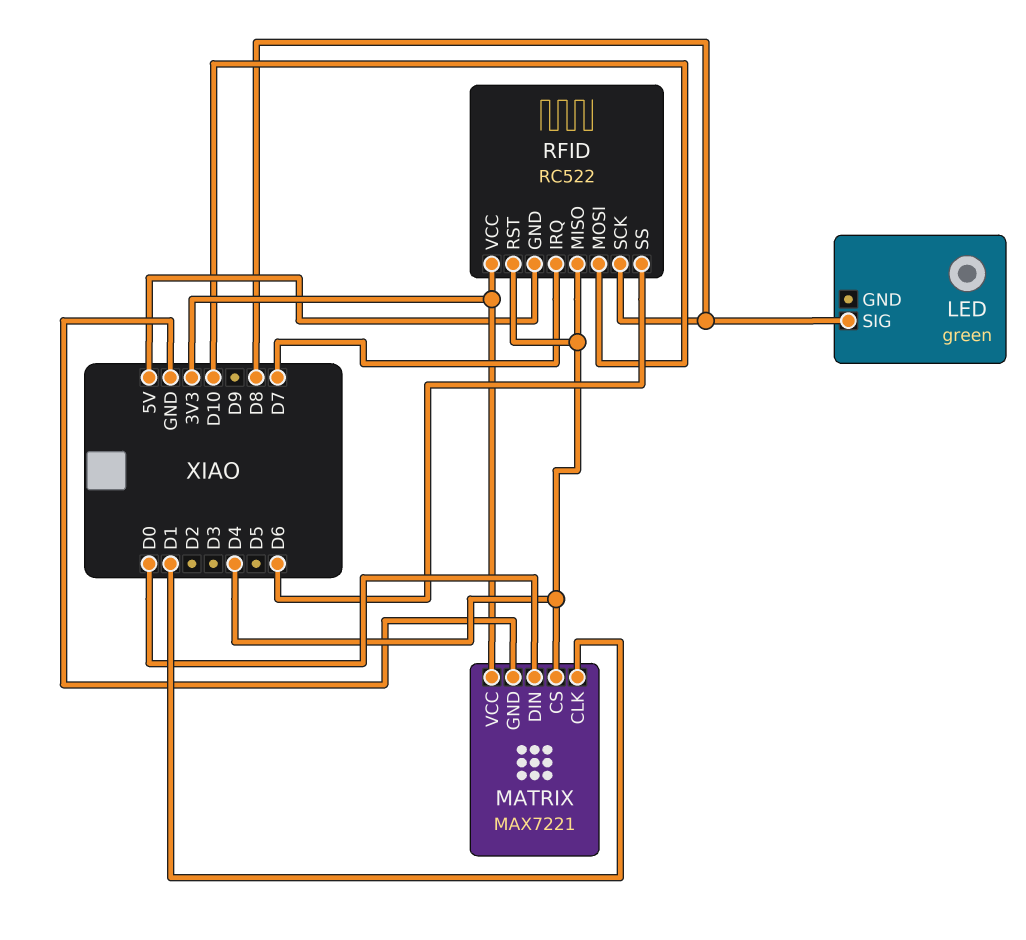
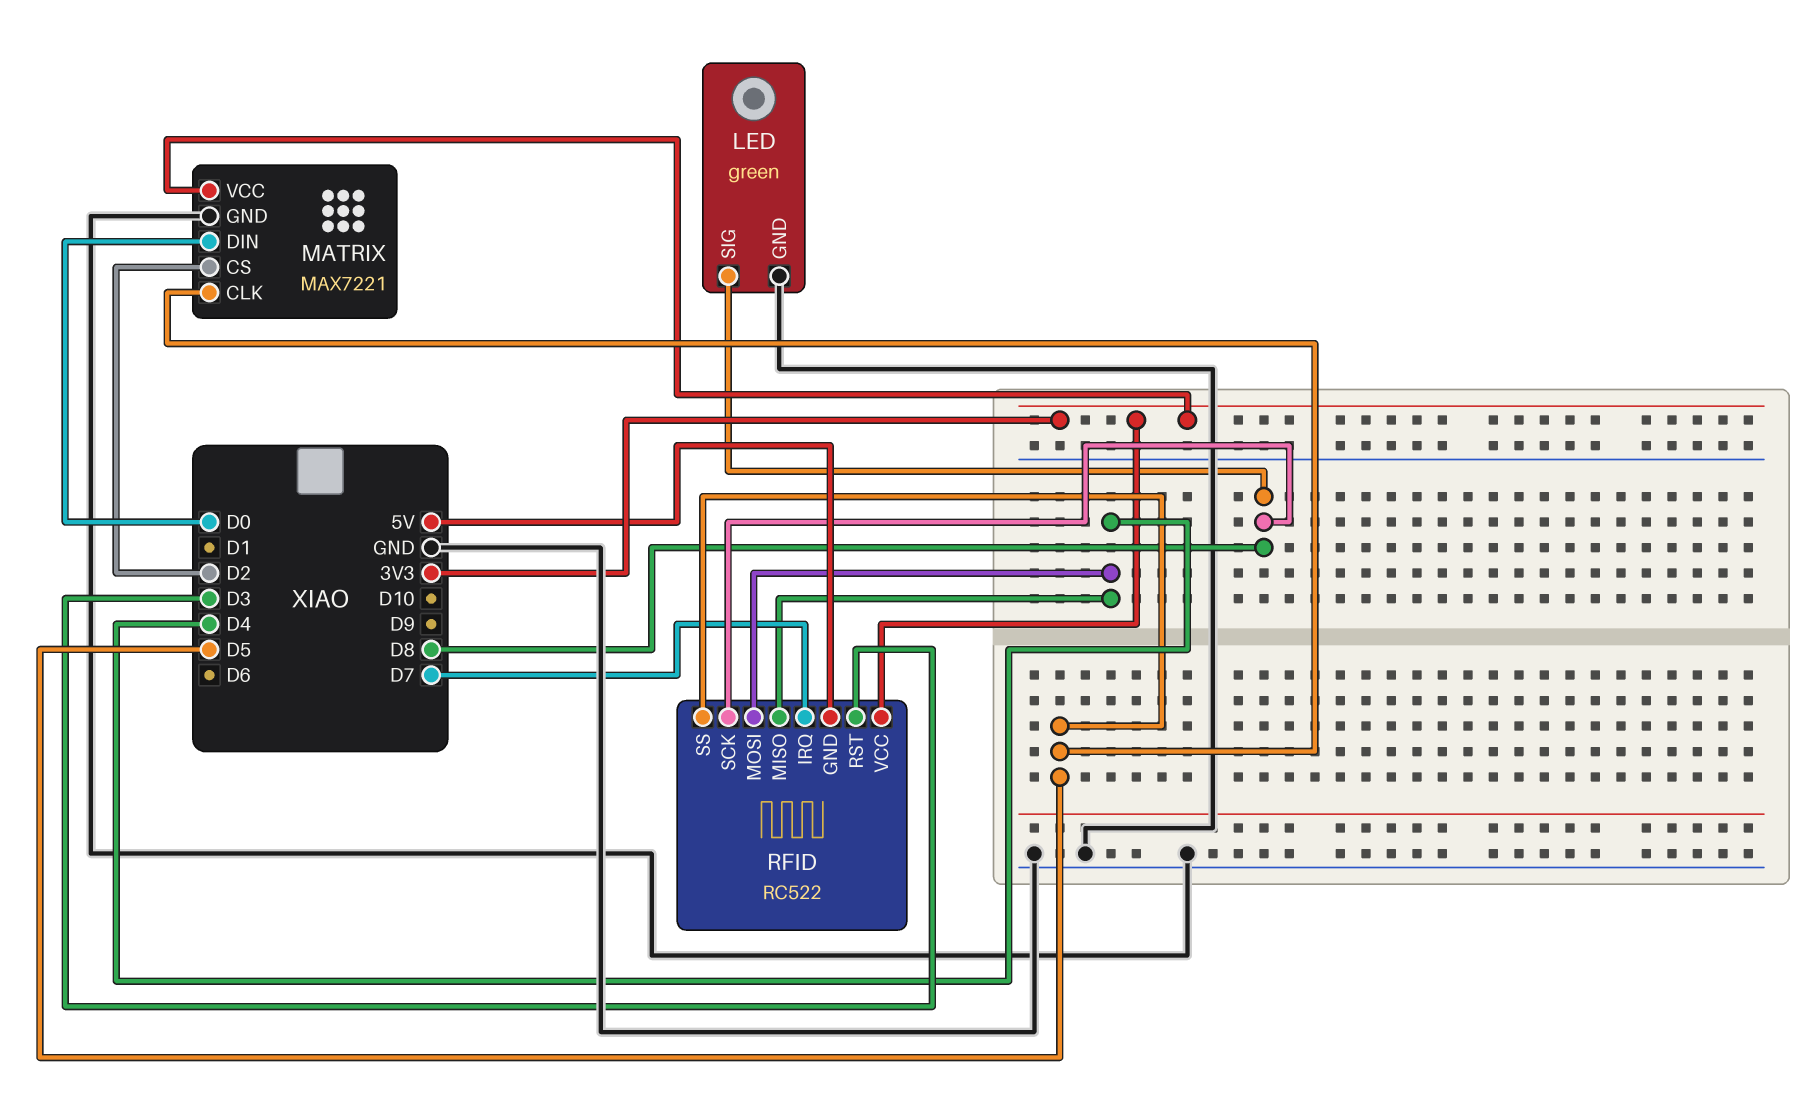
LED pin GND: none -> GND
MATRIX pin CLK: D1 -> D5
MATRIX pin CS: D4 -> D2
RFID pin MOSI: D10 -> D4
RFID pin RST: D4 -> D3
RFID pin SS: D6 -> D5

